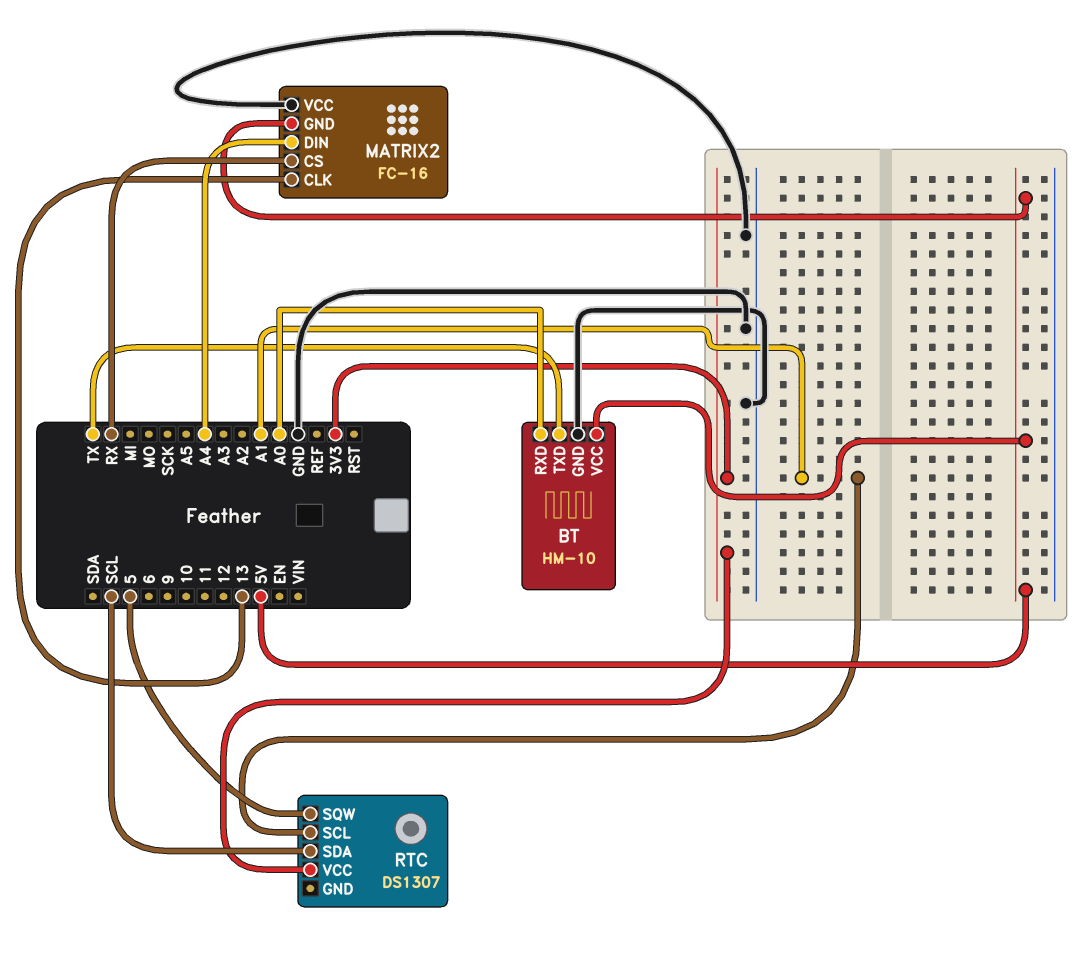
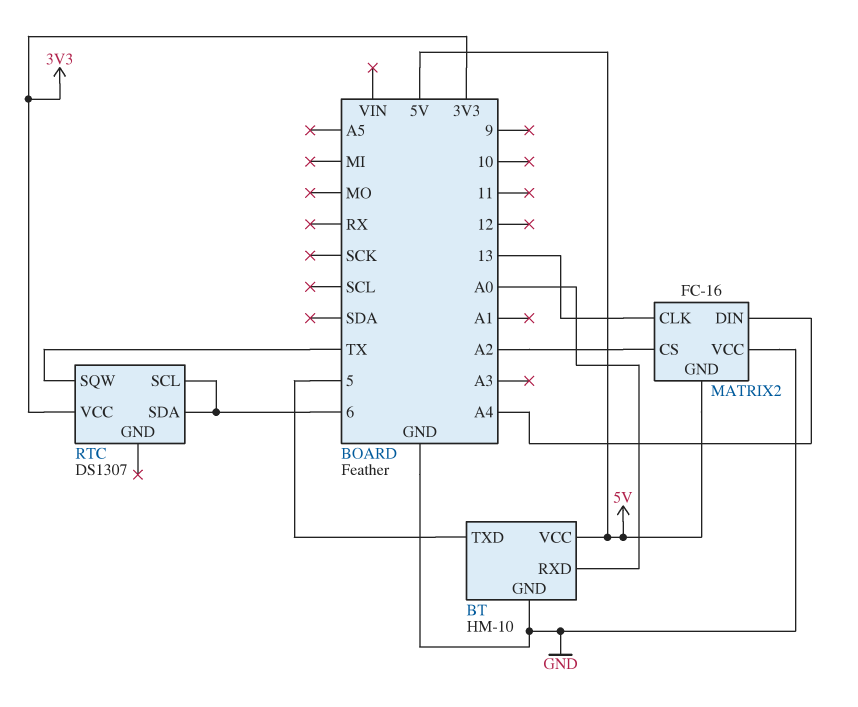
BT pin TXD: TX -> 5
MATRIX2 pin CS: RX -> A2
RTC pin SCL: A1 -> 6
RTC pin SDA: SCL -> 6
RTC pin SQW: 5 -> TX

